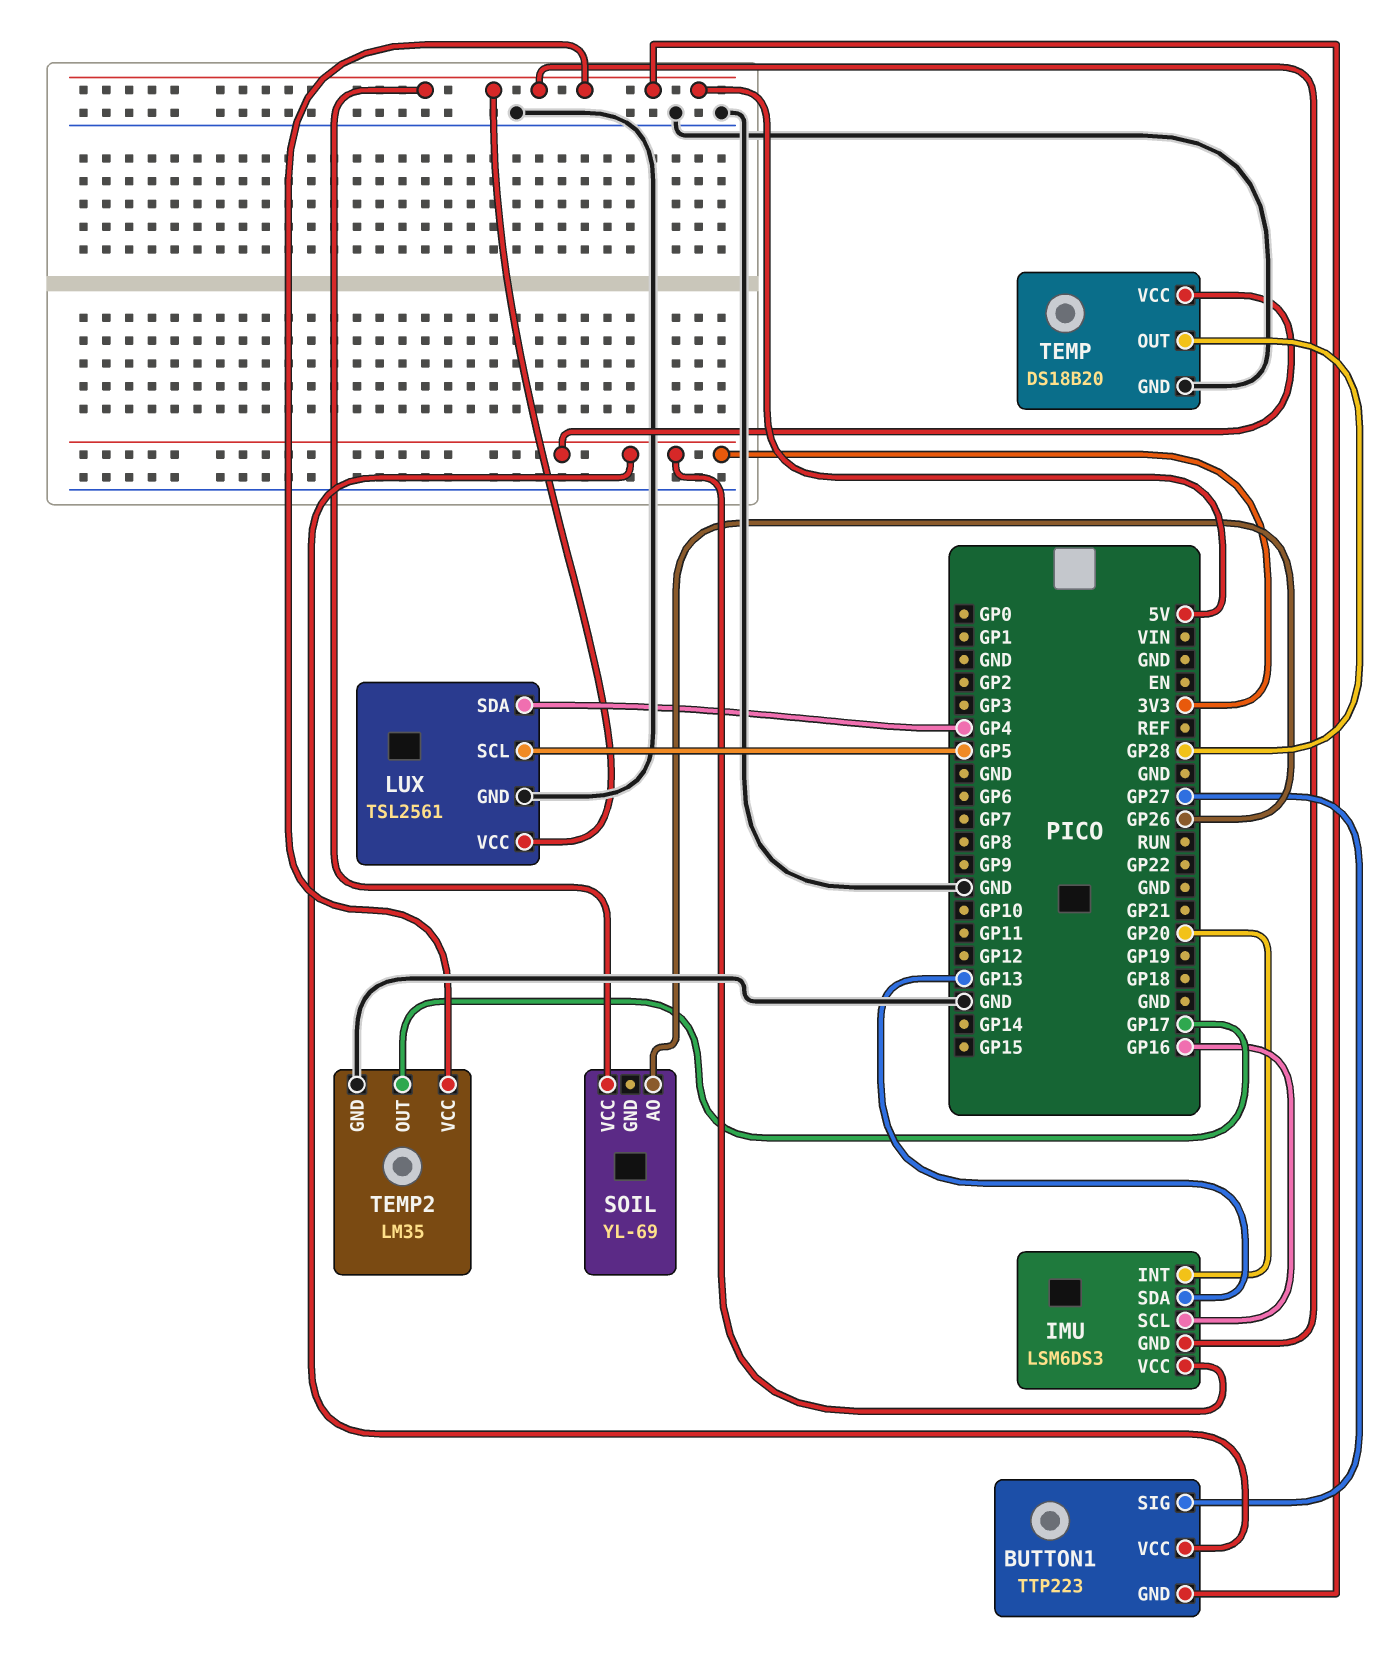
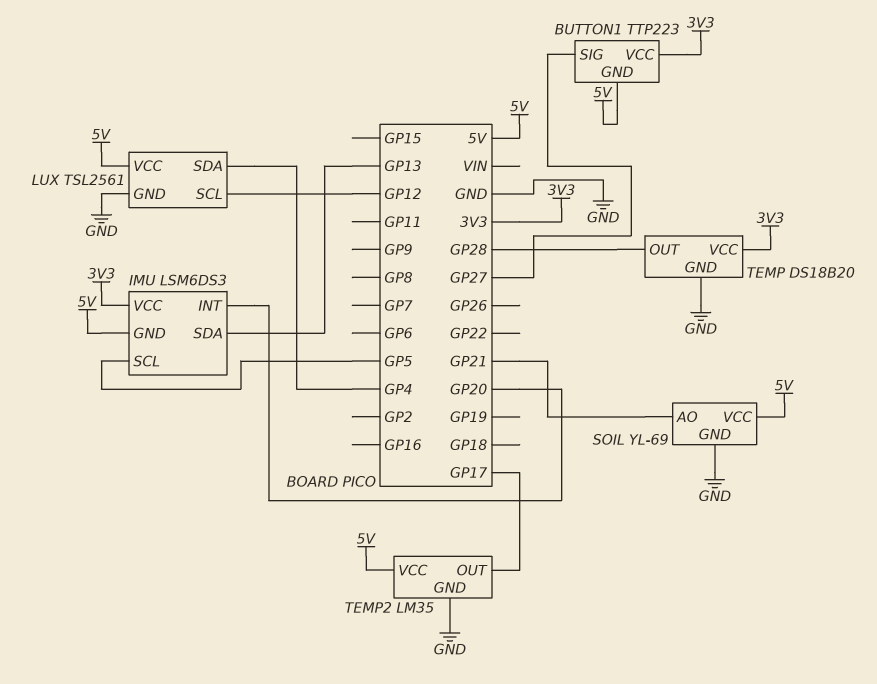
IMU pin SCL: GP16 -> GP5
LUX pin SCL: GP5 -> GP12
SOIL pin AO: GP26 -> GP21
SOIL pin GND: none -> GND

